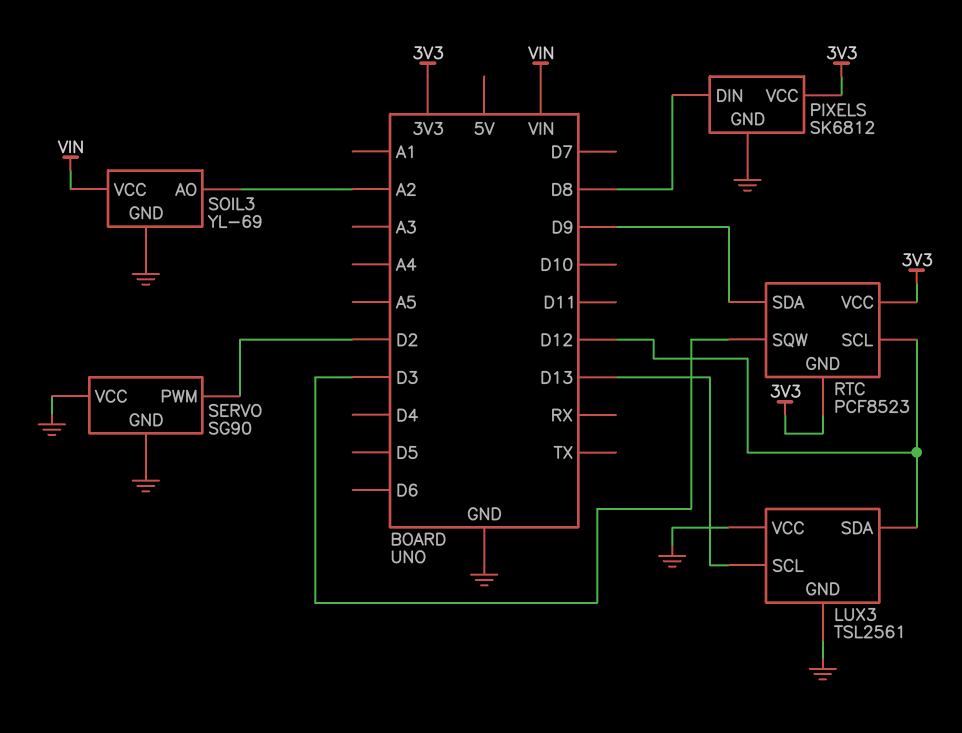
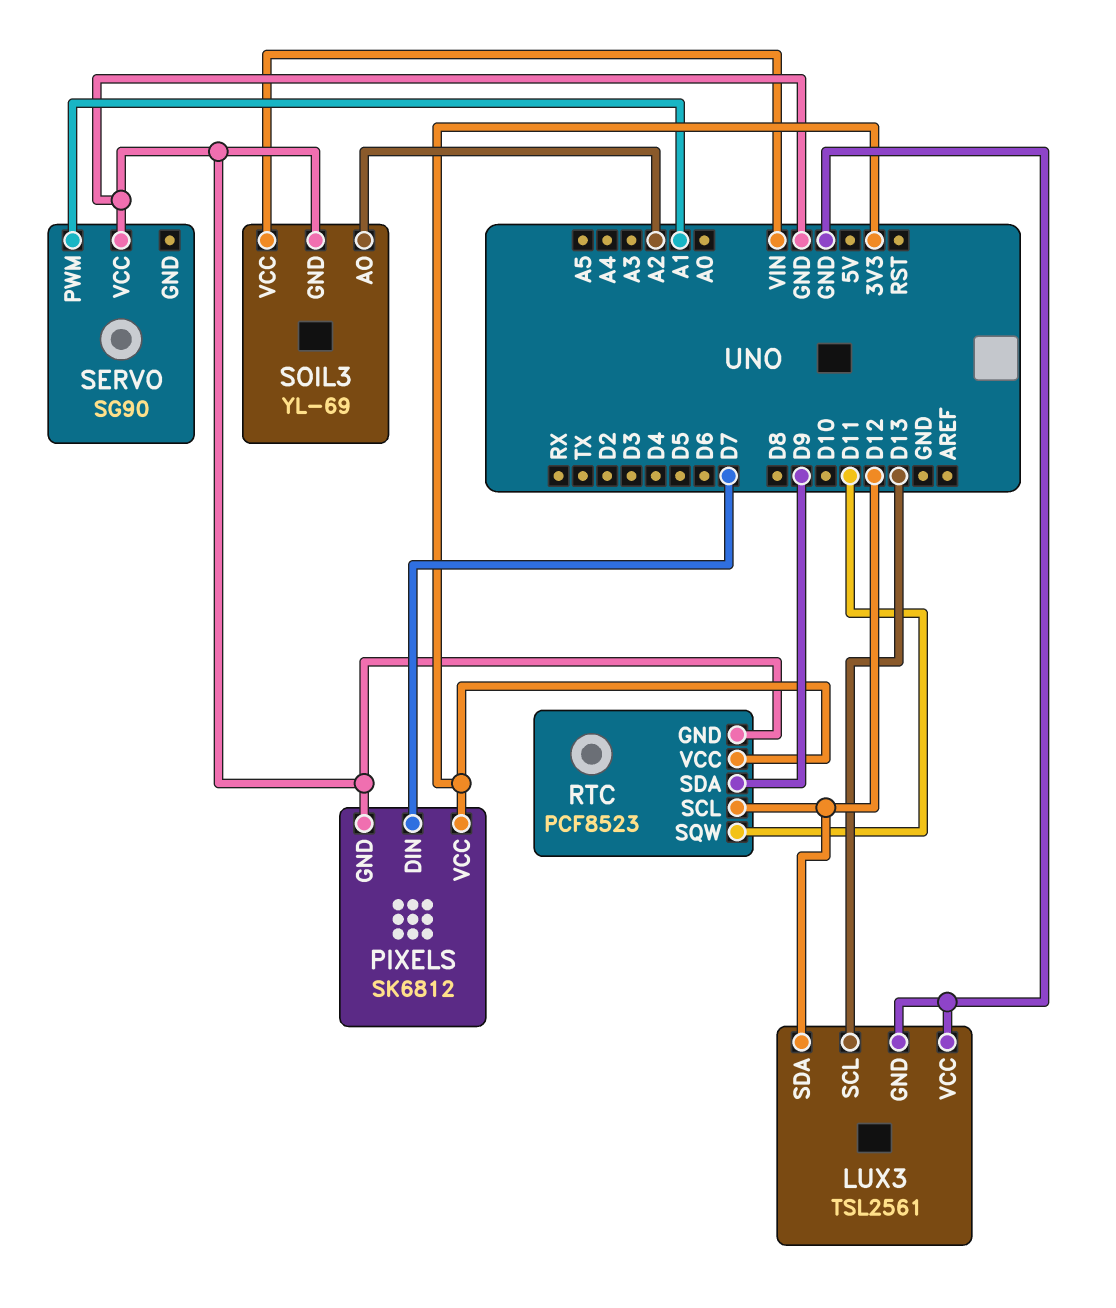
PIXELS pin DIN: D8 -> D7
RTC pin GND: 3V3 -> GND
RTC pin SQW: D3 -> D11
SERVO pin GND: GND -> none
SERVO pin PWM: D2 -> A1

